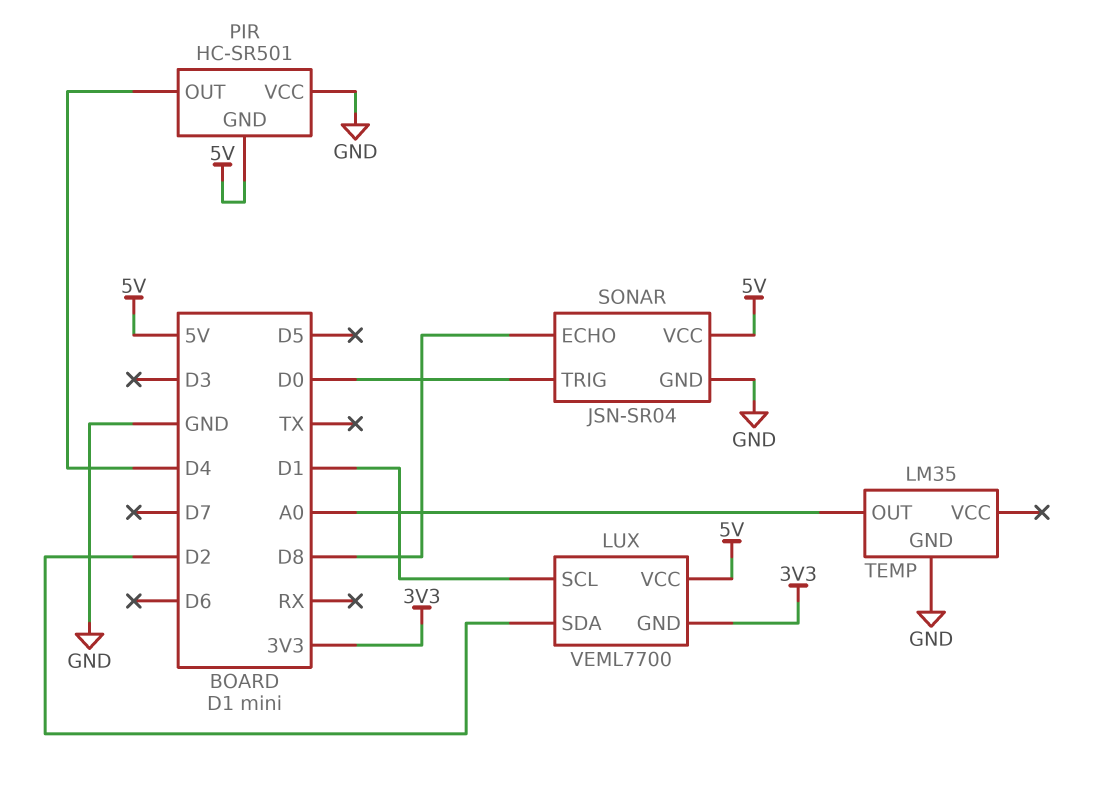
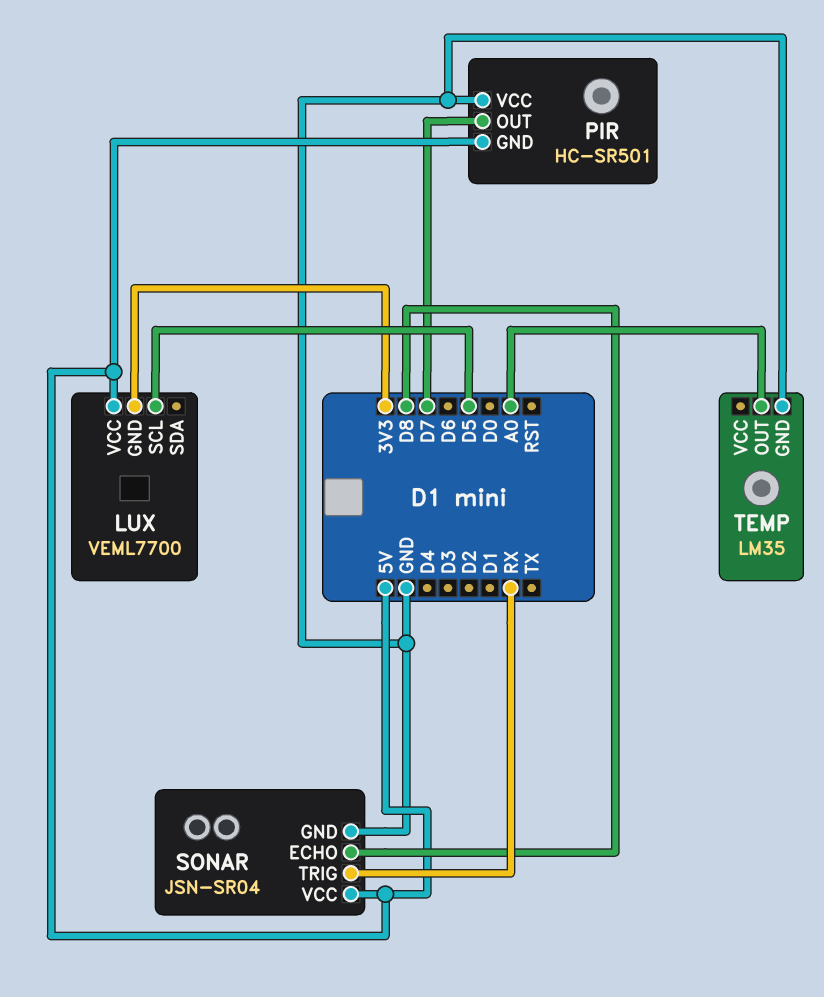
LUX pin SCL: D1 -> D5
LUX pin SDA: D2 -> none
PIR pin OUT: D4 -> D7
SONAR pin TRIG: D0 -> RX

